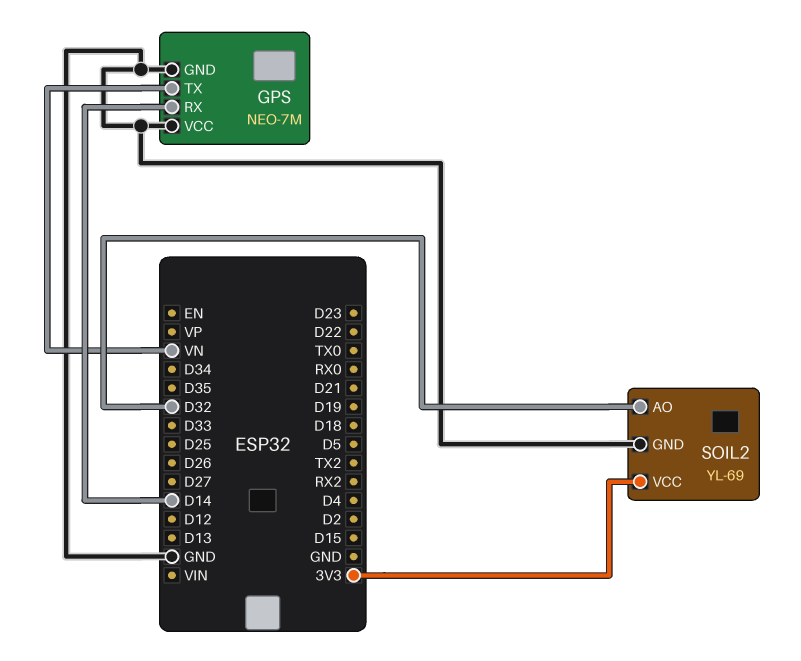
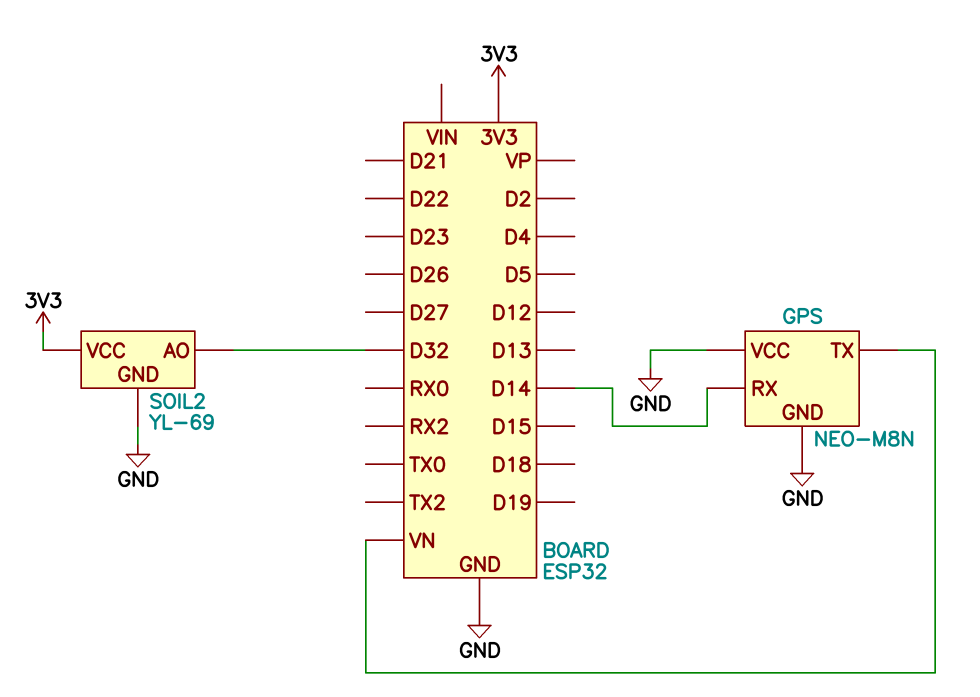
GPS: NEO-7M -> NEO-M8N

